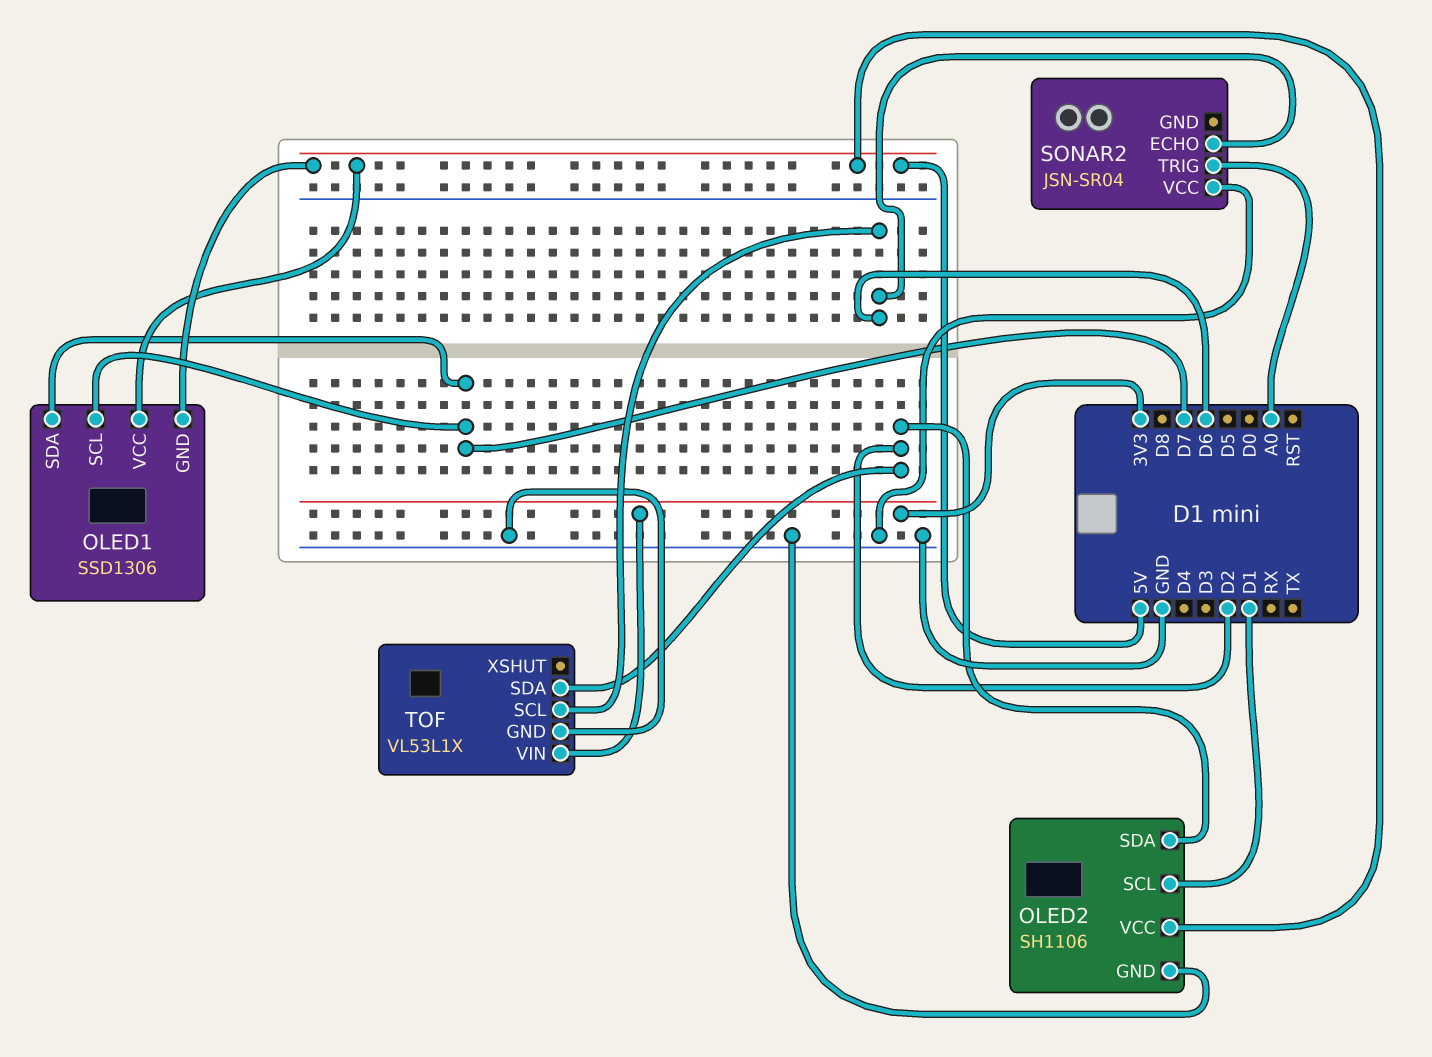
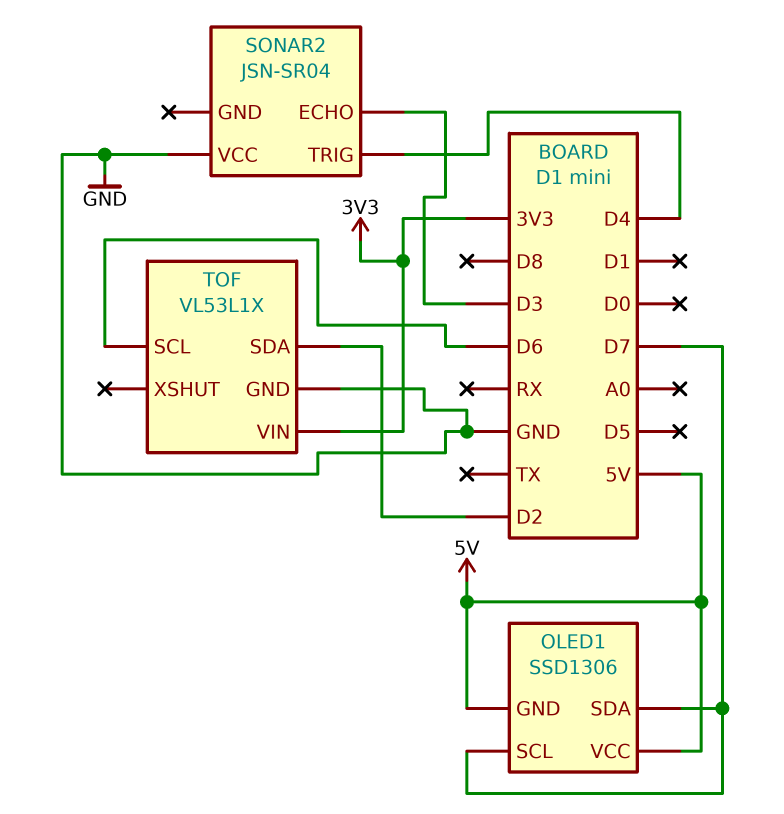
OLED2: SH1106 -> none
OLED2 pin GND: GND -> none
OLED2 pin SCL: D1 -> none
OLED2 pin SDA: D2 -> none
OLED2 pin VCC: 5V -> none
SONAR2 pin ECHO: D6 -> D3
SONAR2 pin TRIG: A0 -> D4

